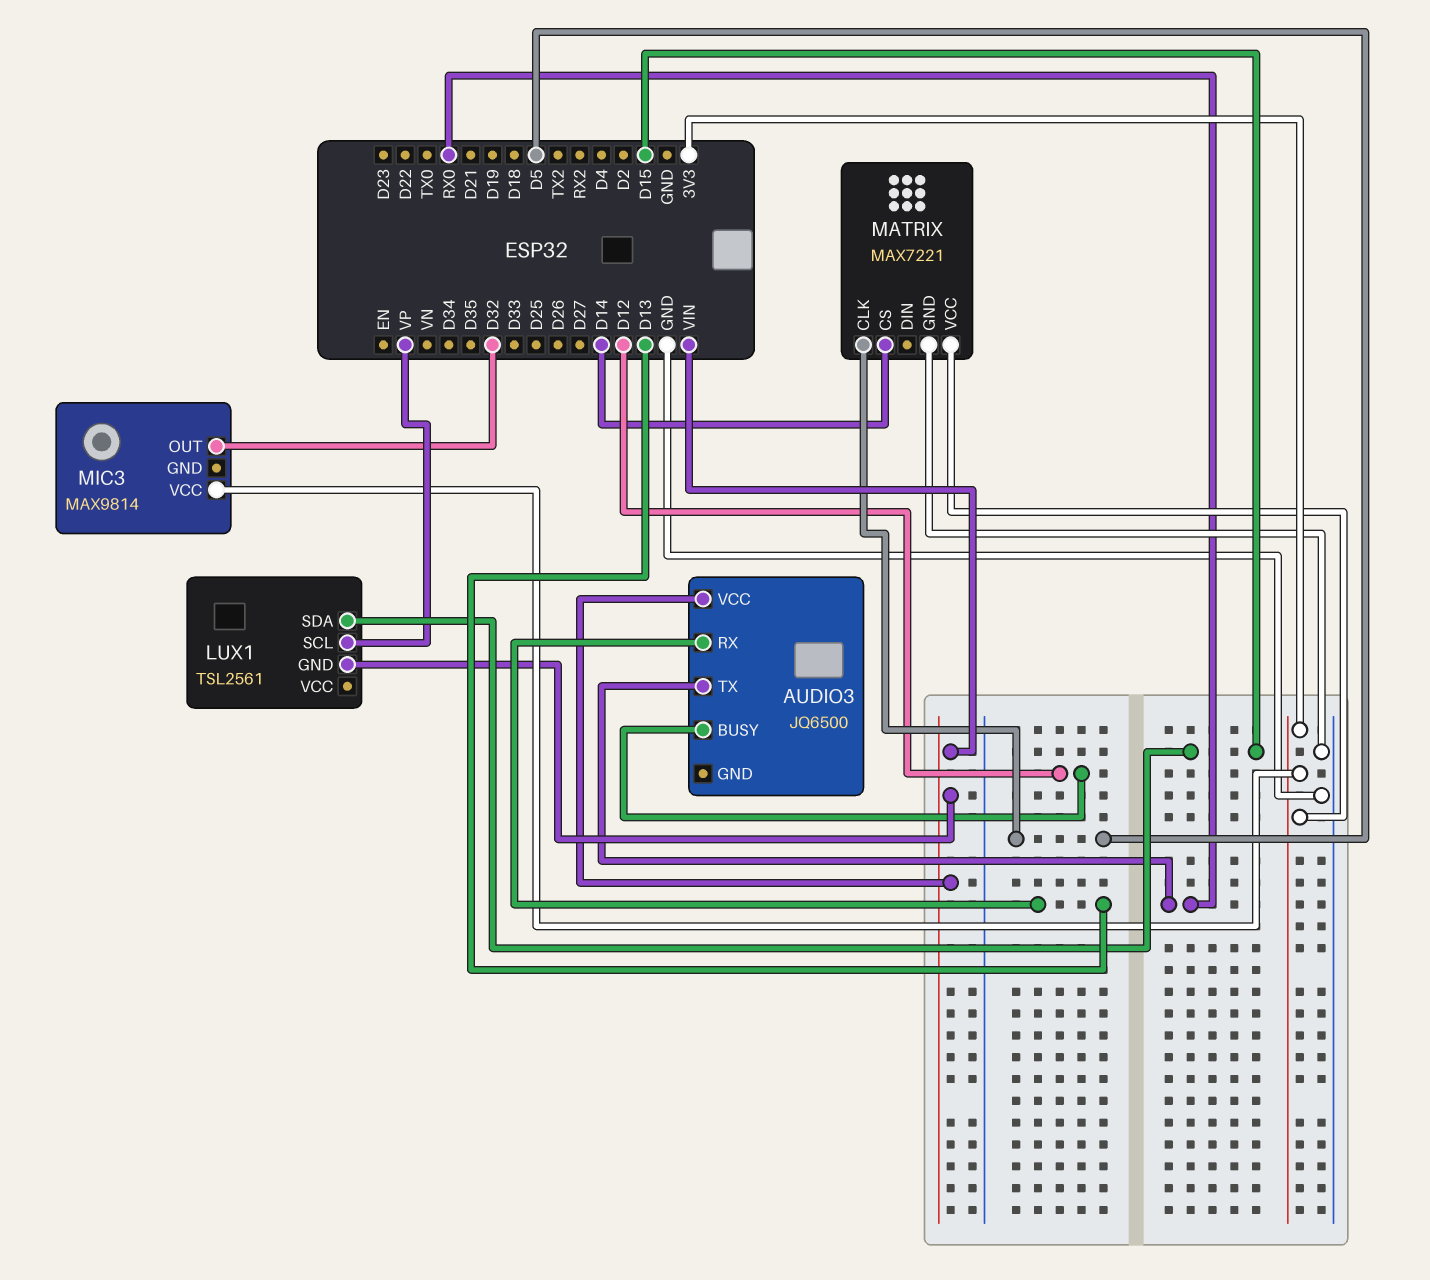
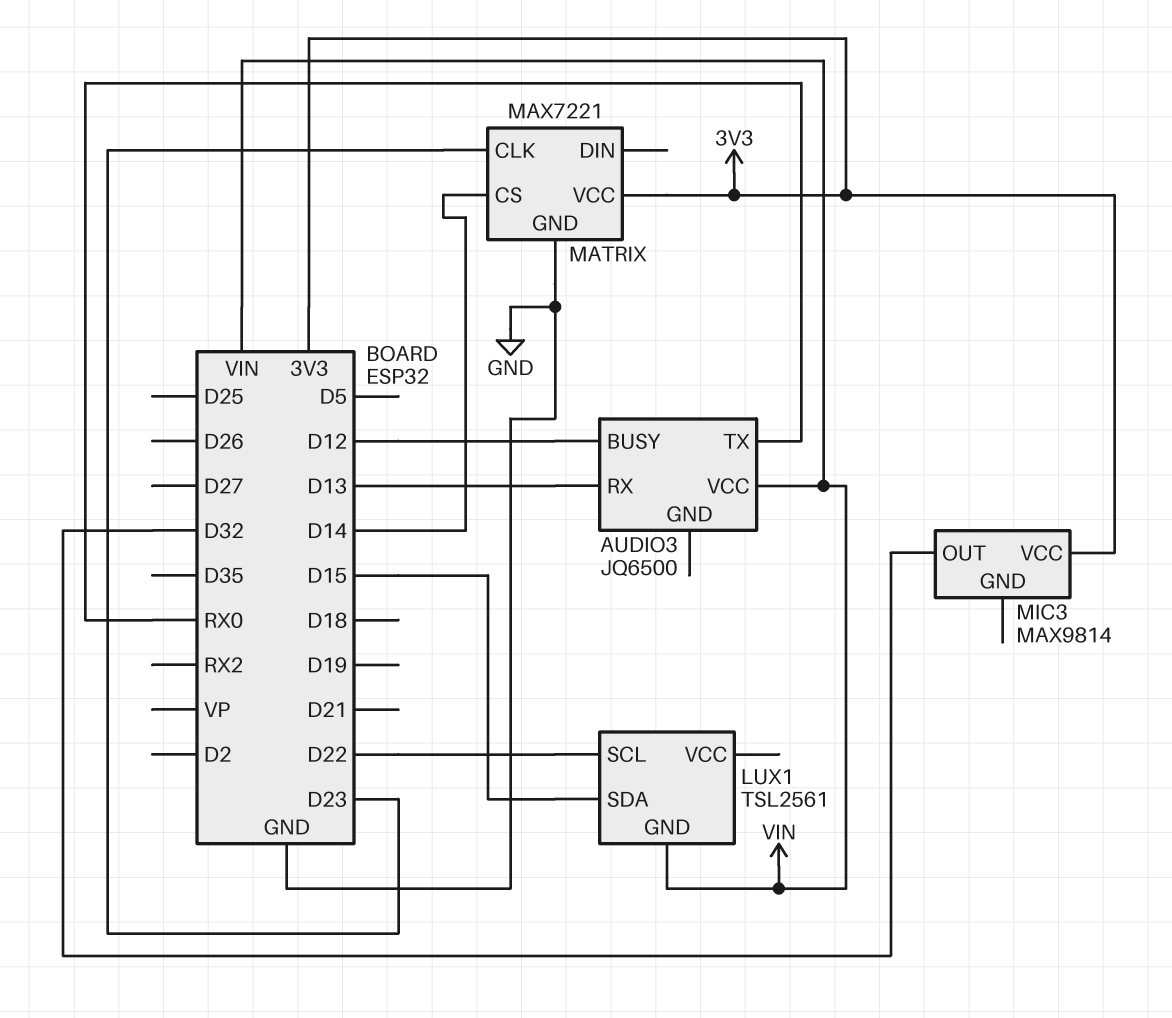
LUX1 pin SCL: VP -> D22
MATRIX pin CLK: D5 -> D23

